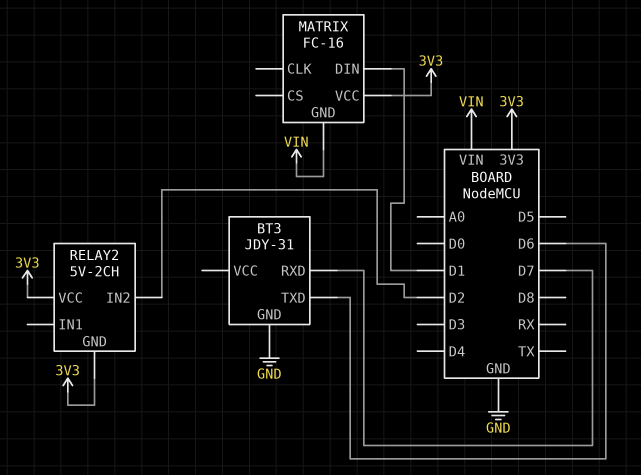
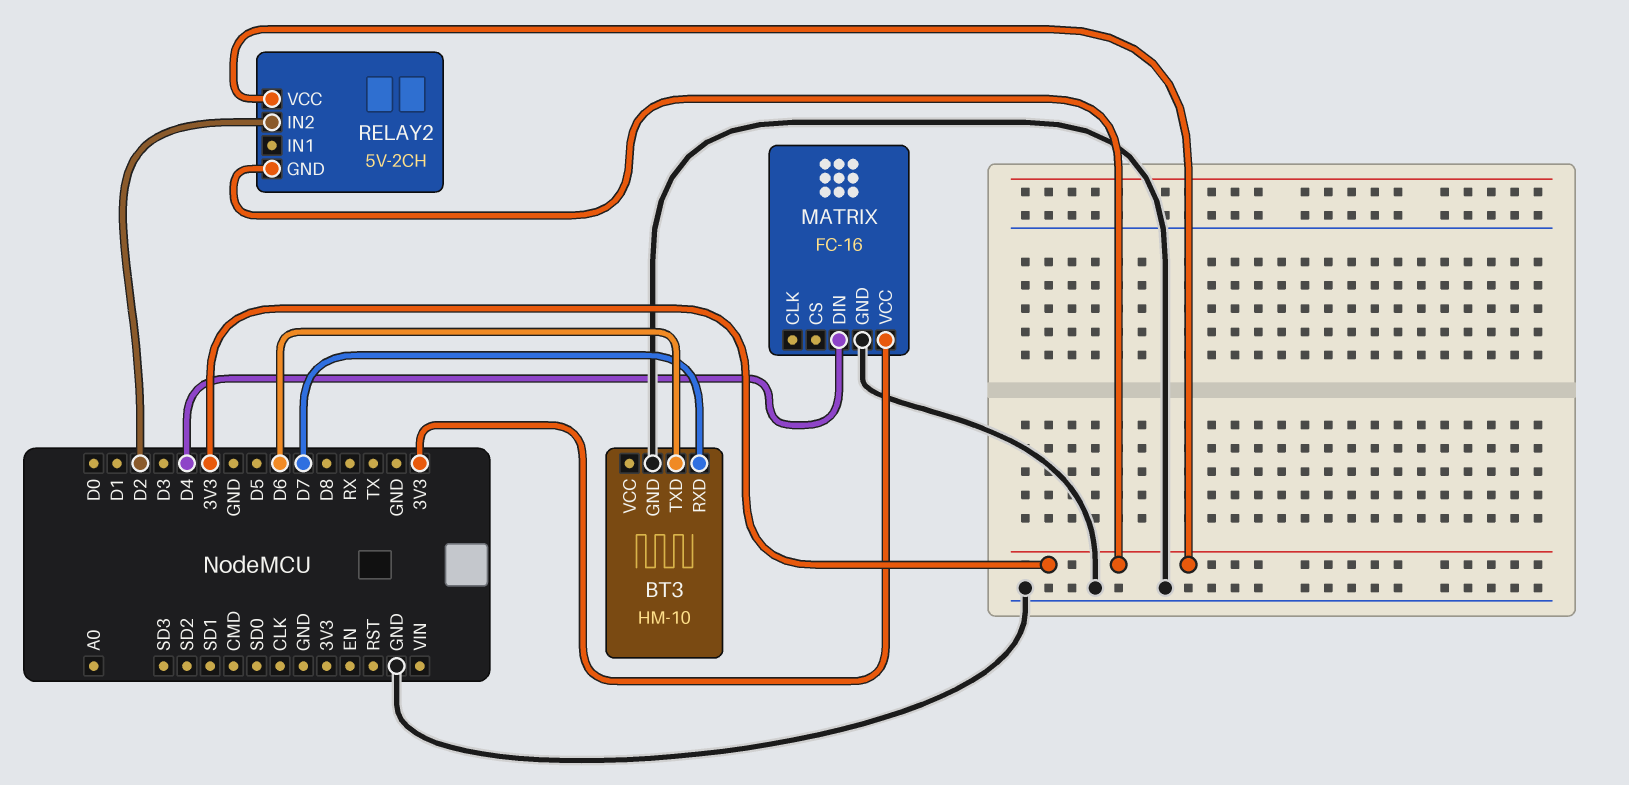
BT3: JDY-31 -> HM-10
MATRIX pin DIN: D1 -> D4
MATRIX pin GND: VIN -> GND

